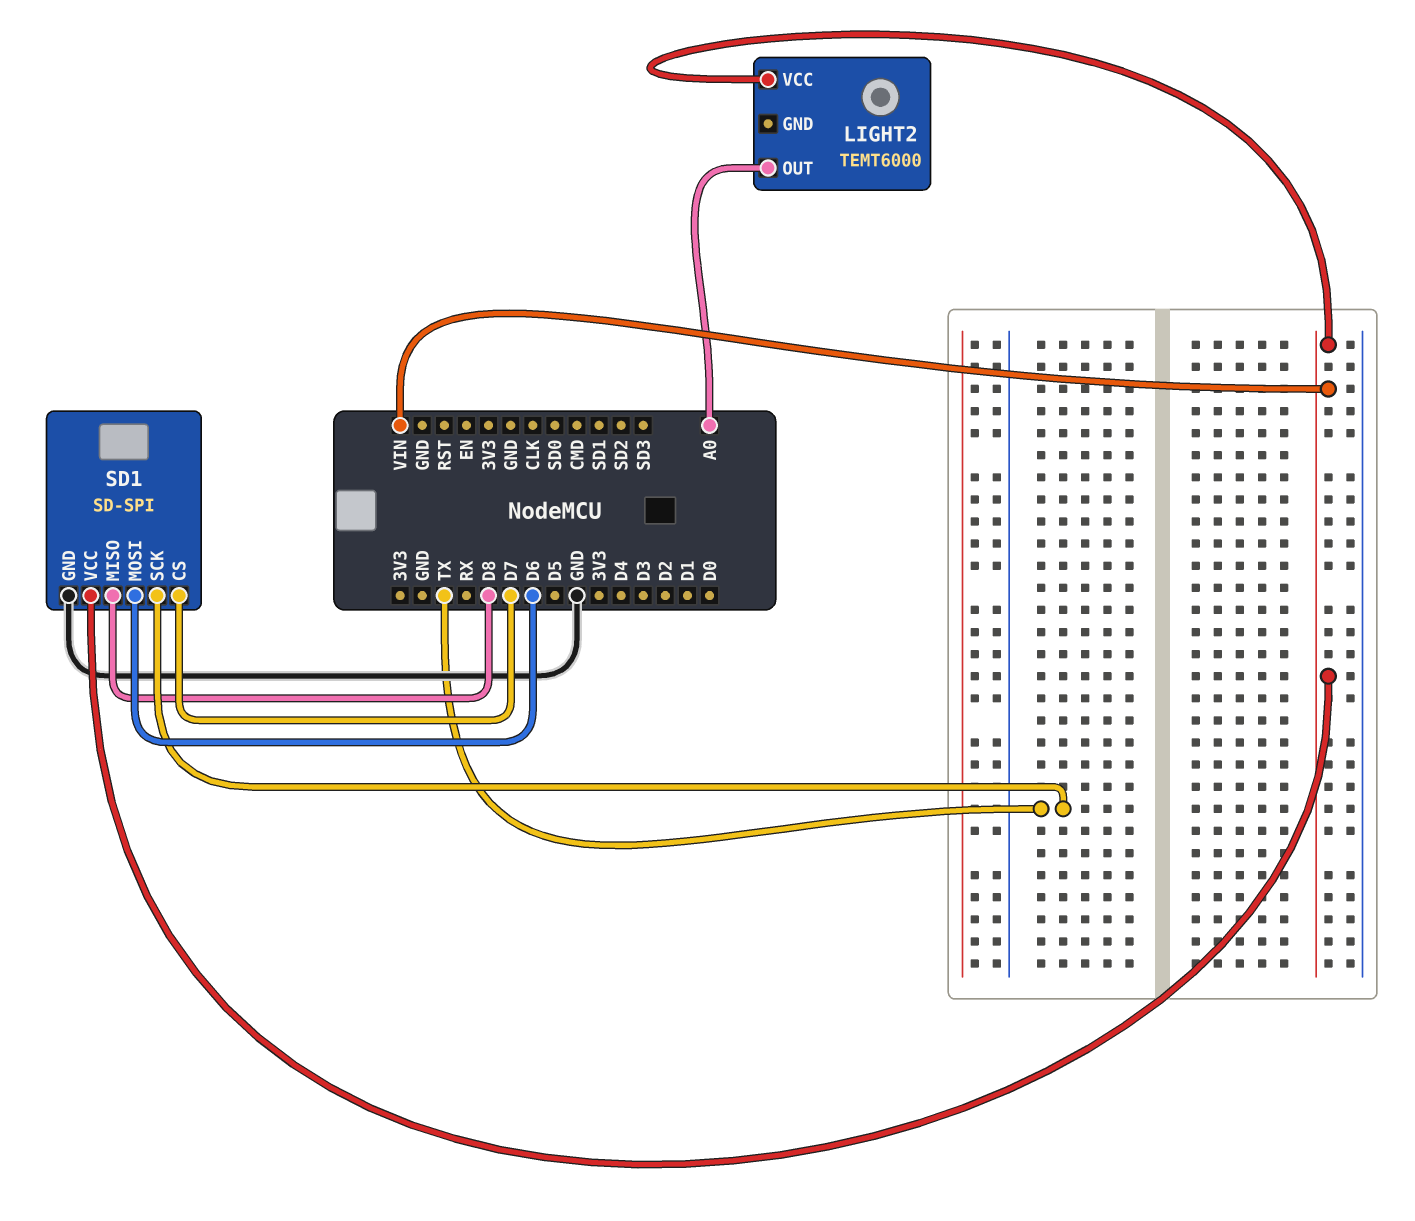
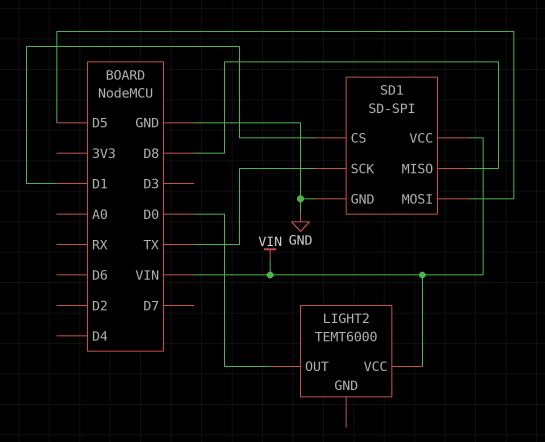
LIGHT2 pin OUT: A0 -> D0
SD1 pin CS: D7 -> D1
SD1 pin MOSI: D6 -> D5

